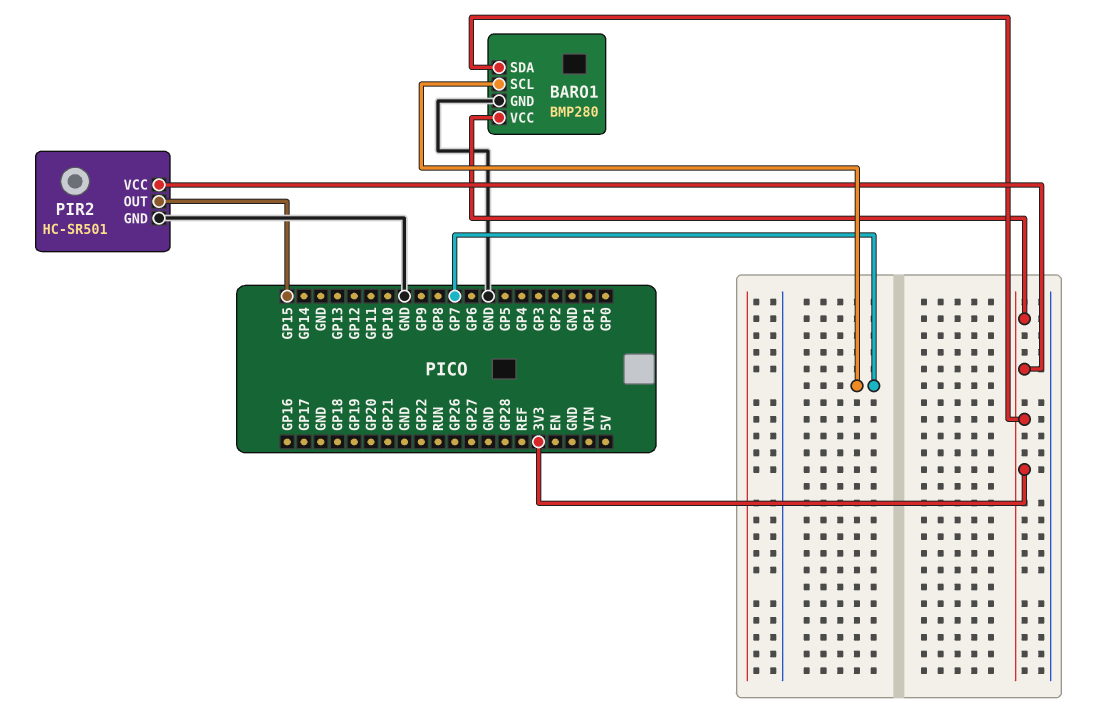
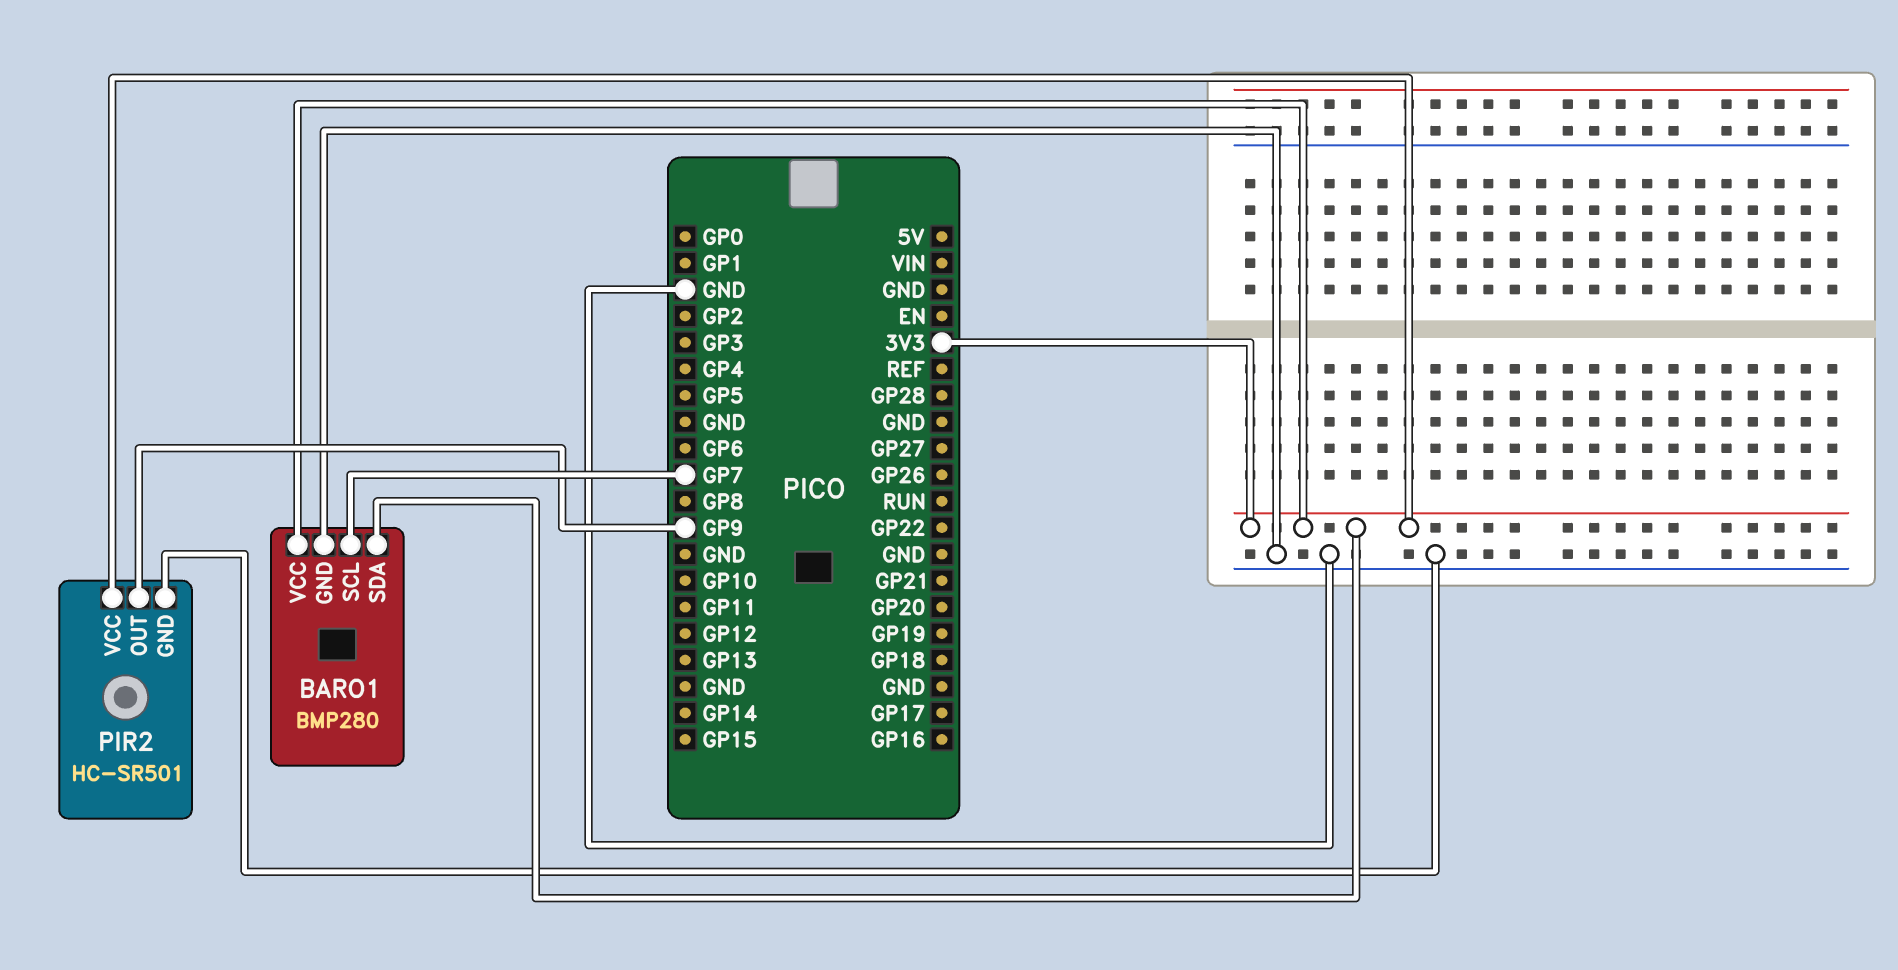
PIR2 pin OUT: GP15 -> GP9

